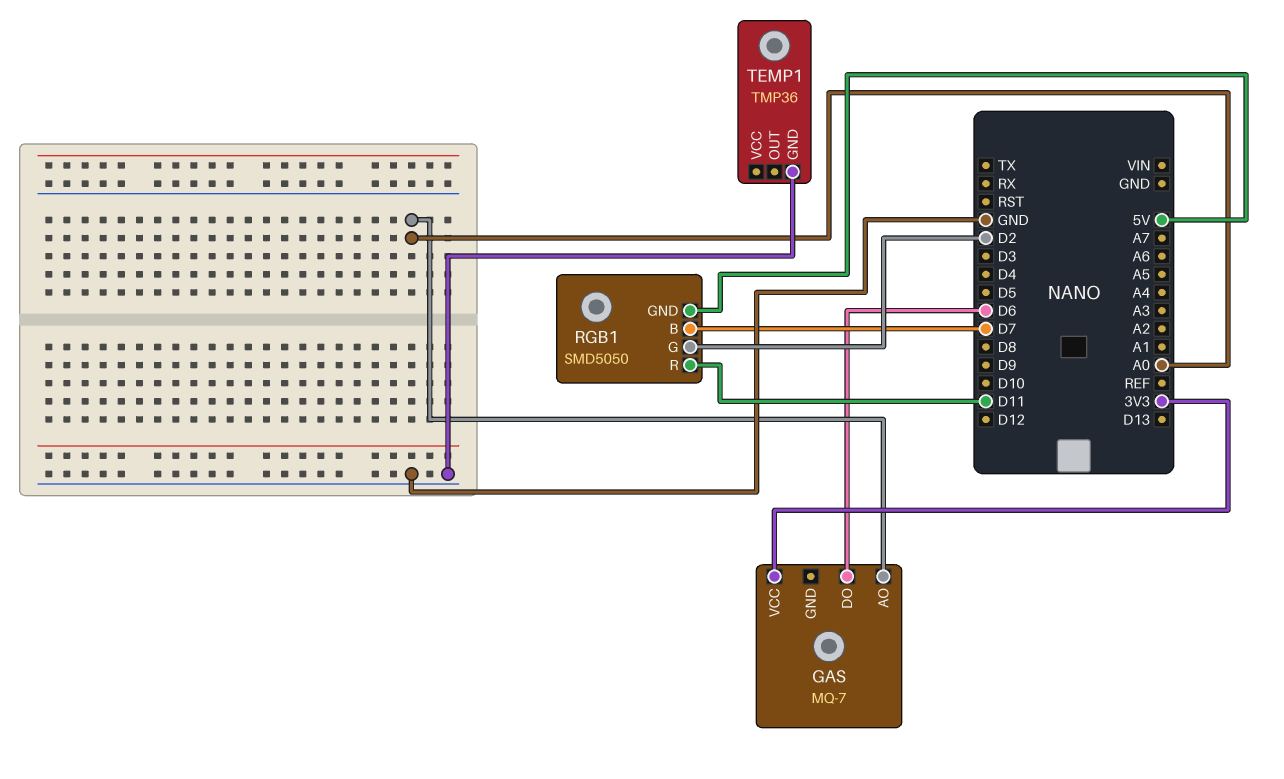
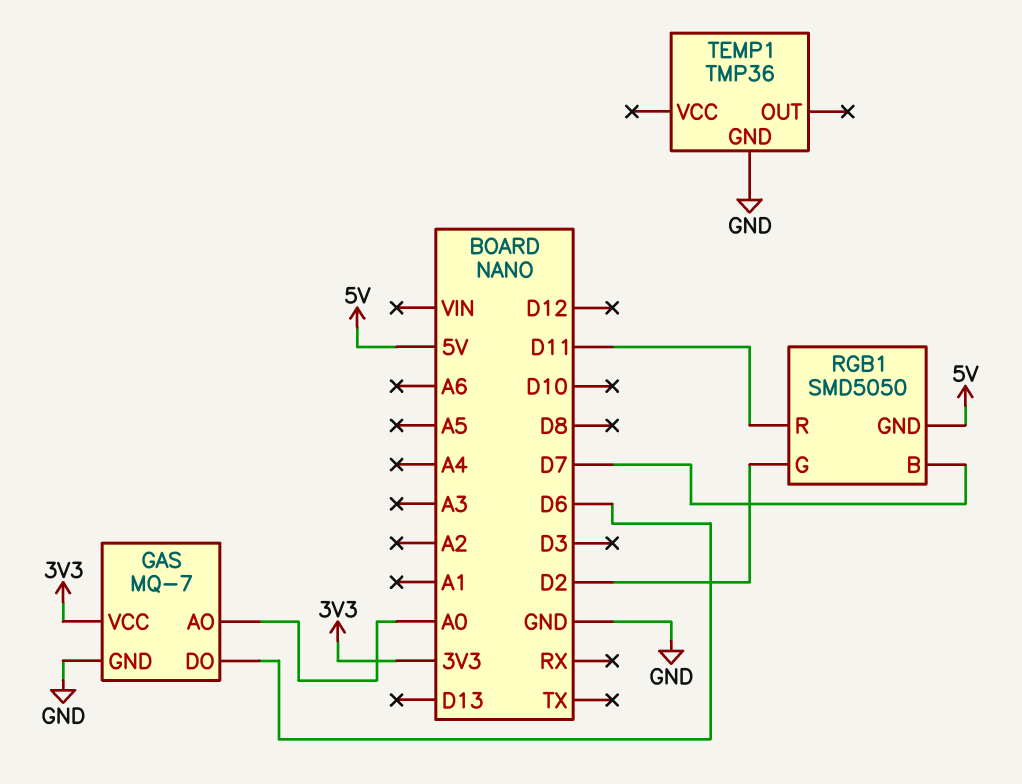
GAS pin GND: none -> GND

